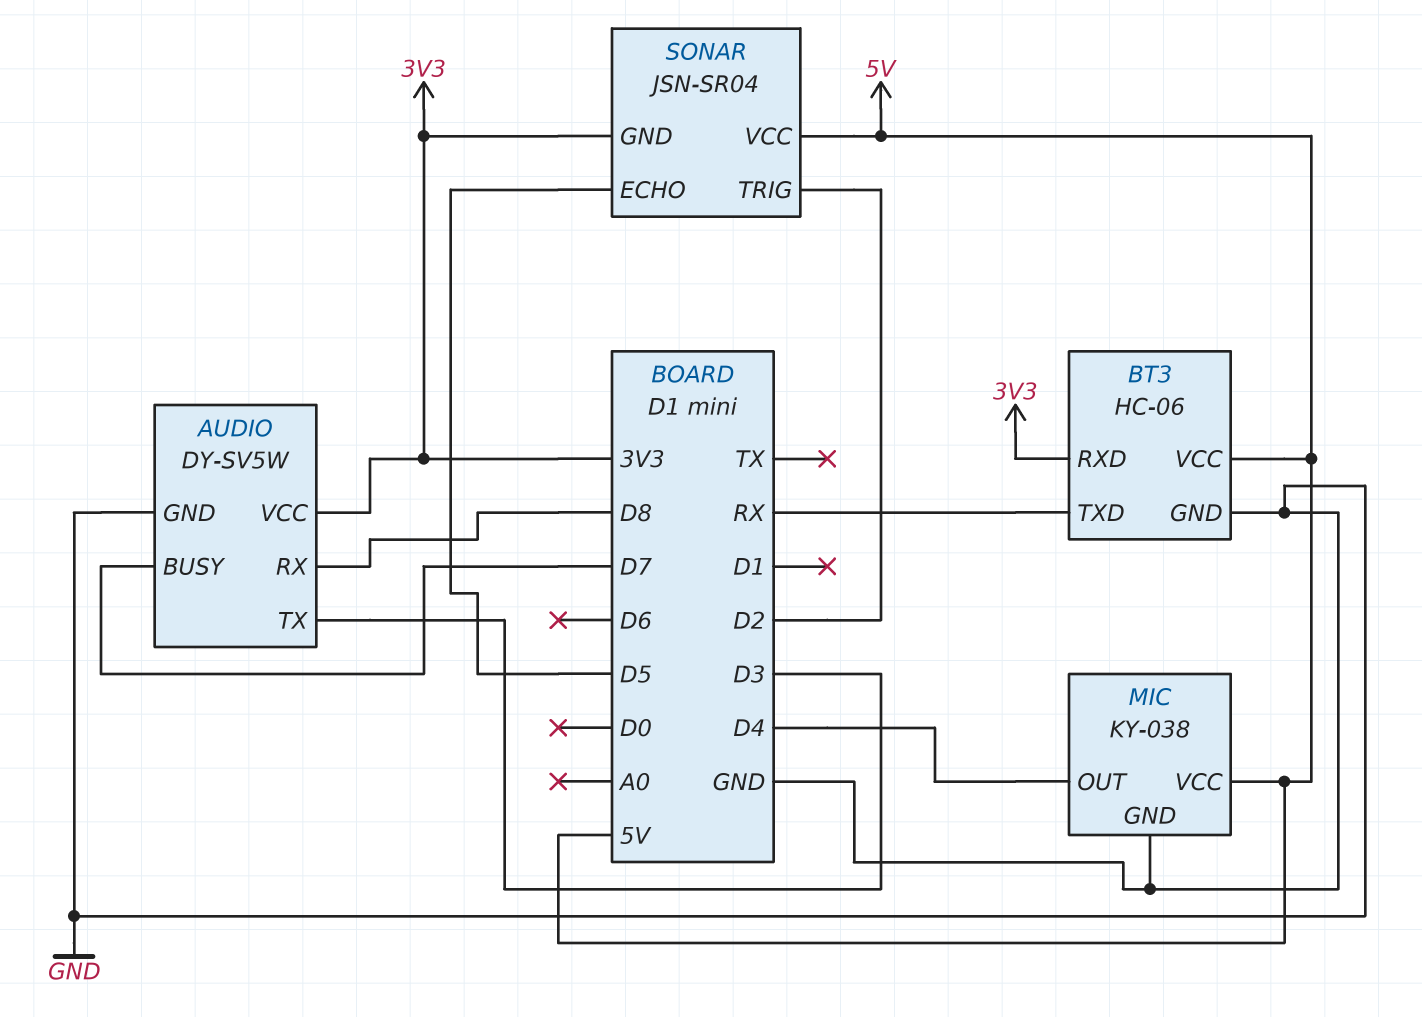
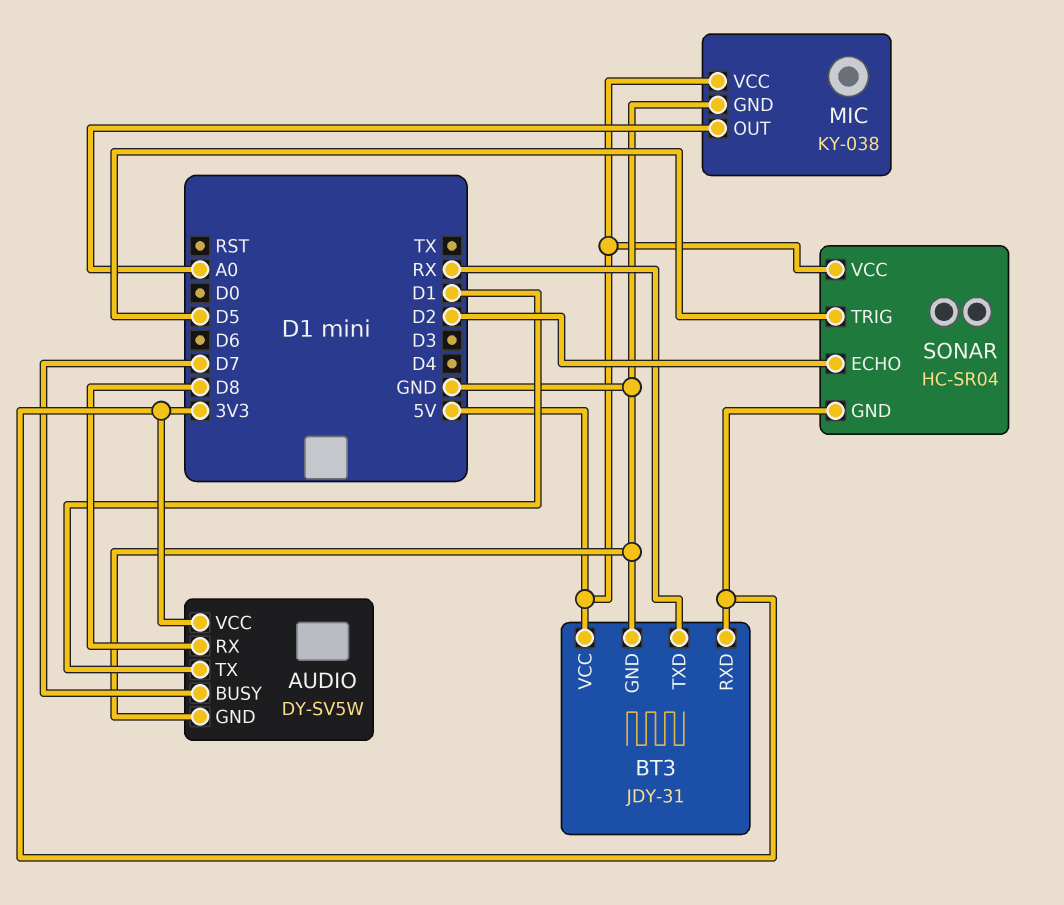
AUDIO pin TX: D3 -> D1
BT3: HC-06 -> JDY-31
MIC pin OUT: D4 -> A0
SONAR: JSN-SR04 -> HC-SR04
SONAR pin ECHO: D5 -> D2
SONAR pin TRIG: D2 -> D5

